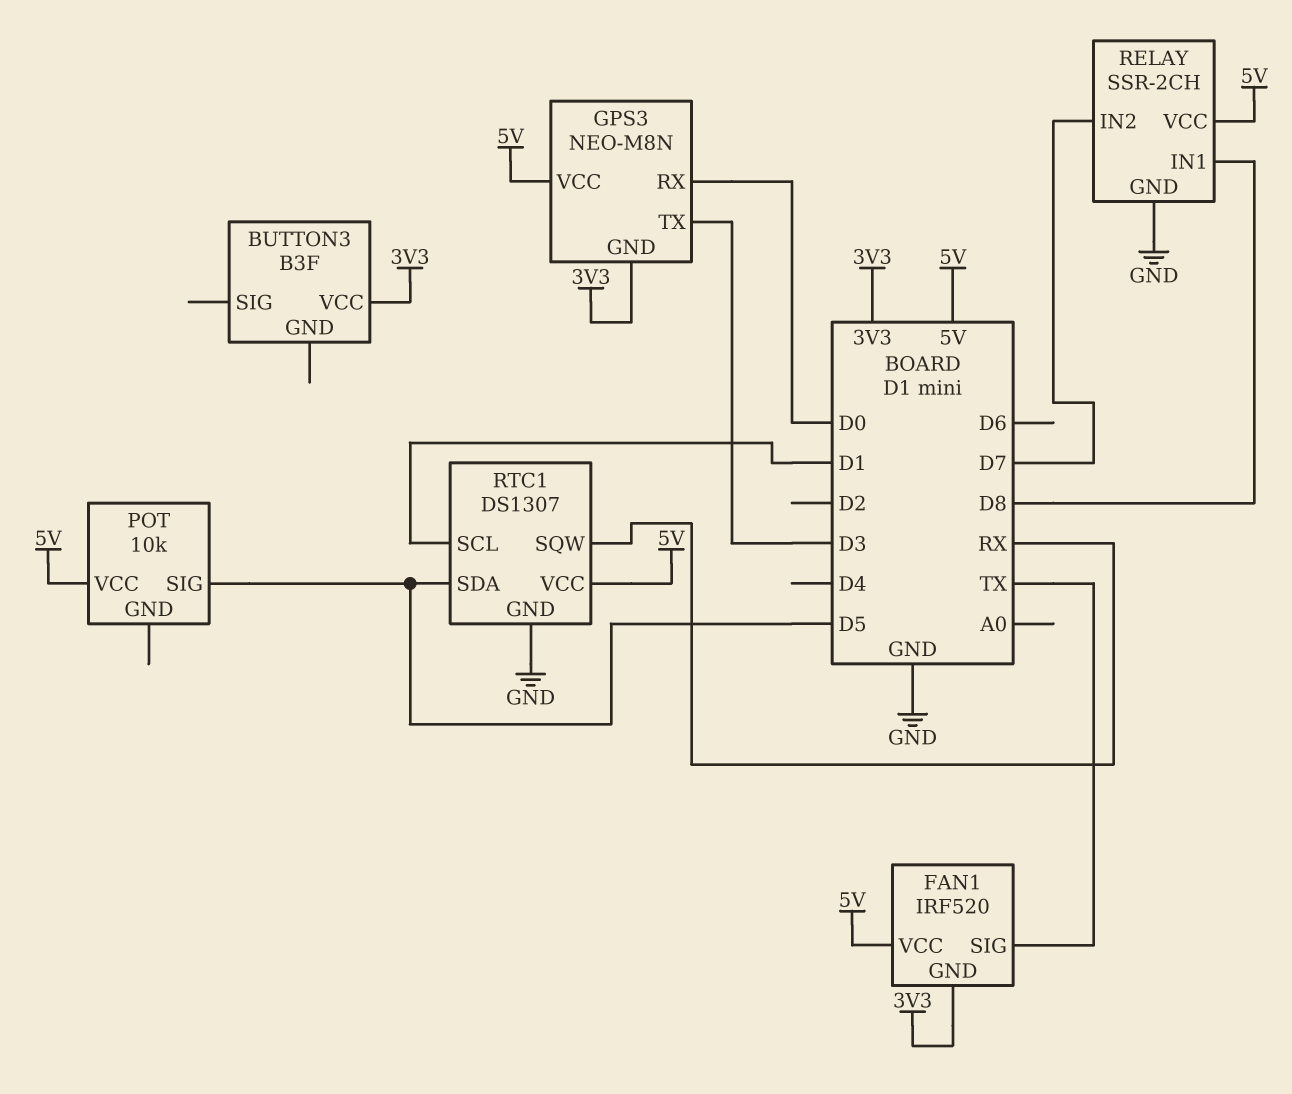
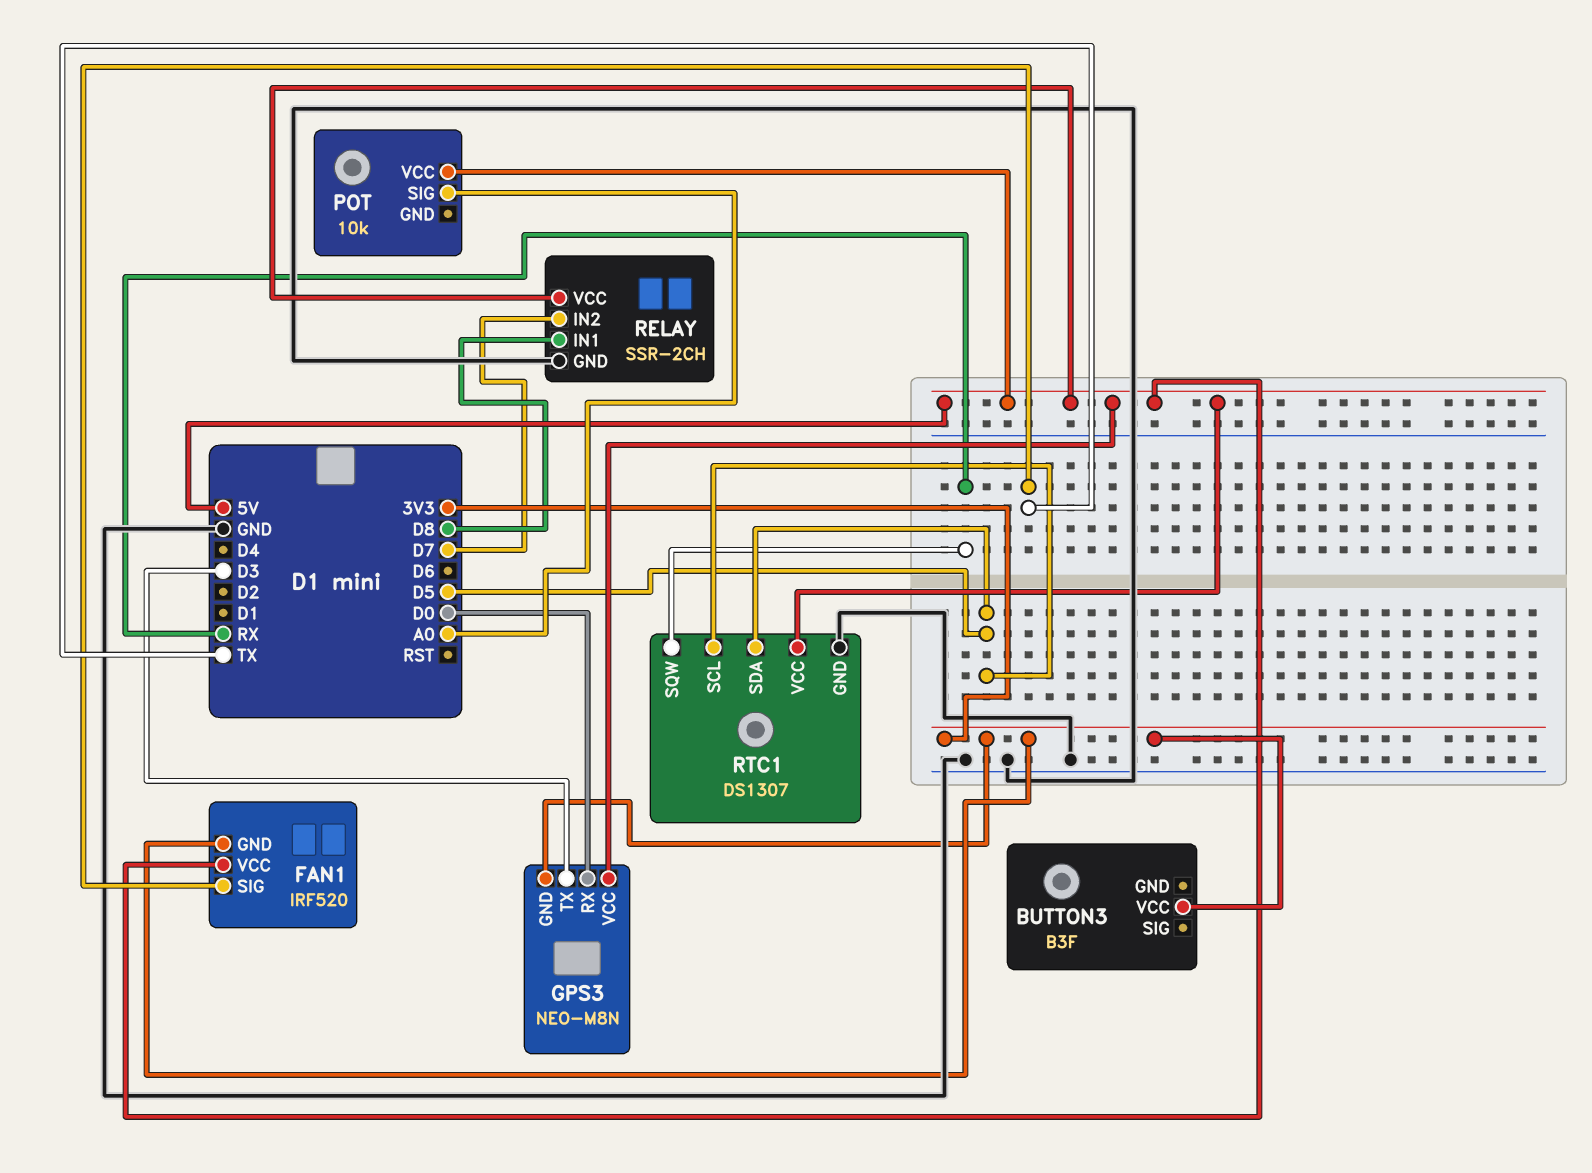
POT pin SIG: D5 -> A0
RTC1 pin SCL: D1 -> D5

